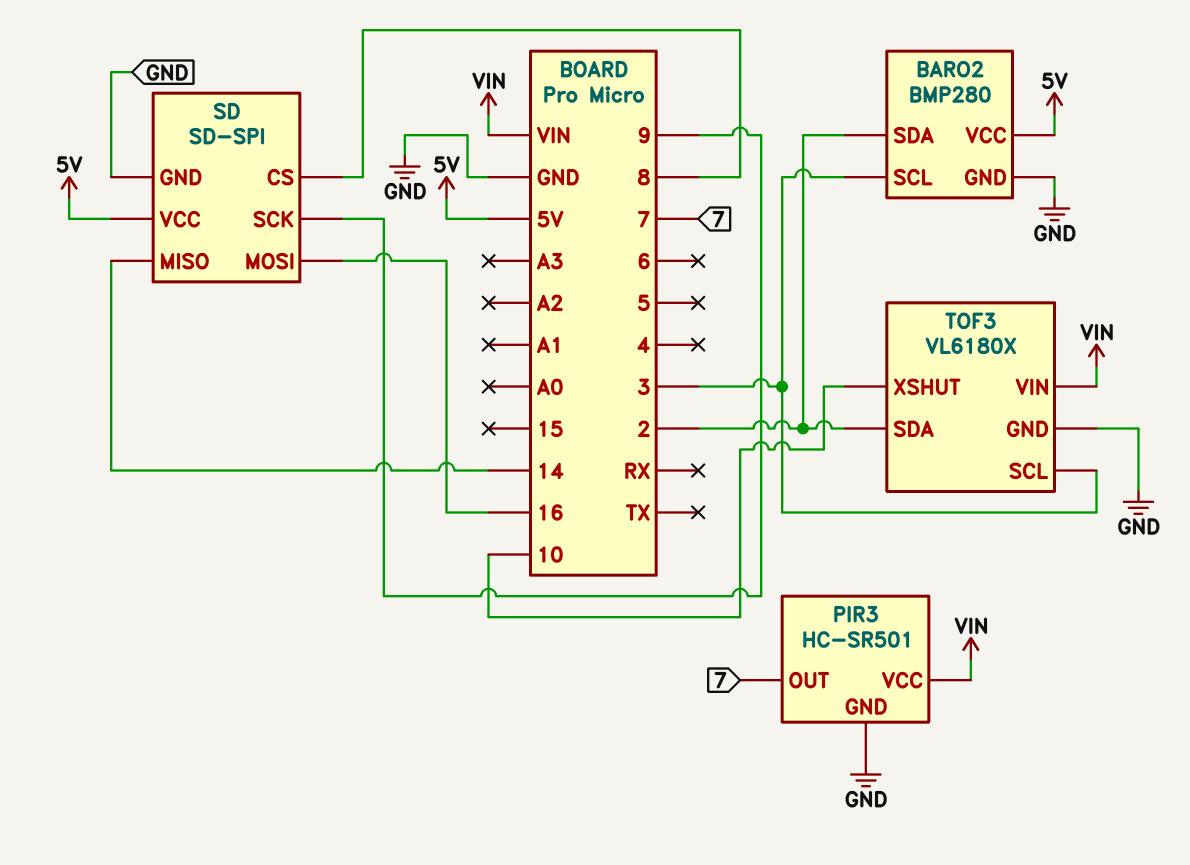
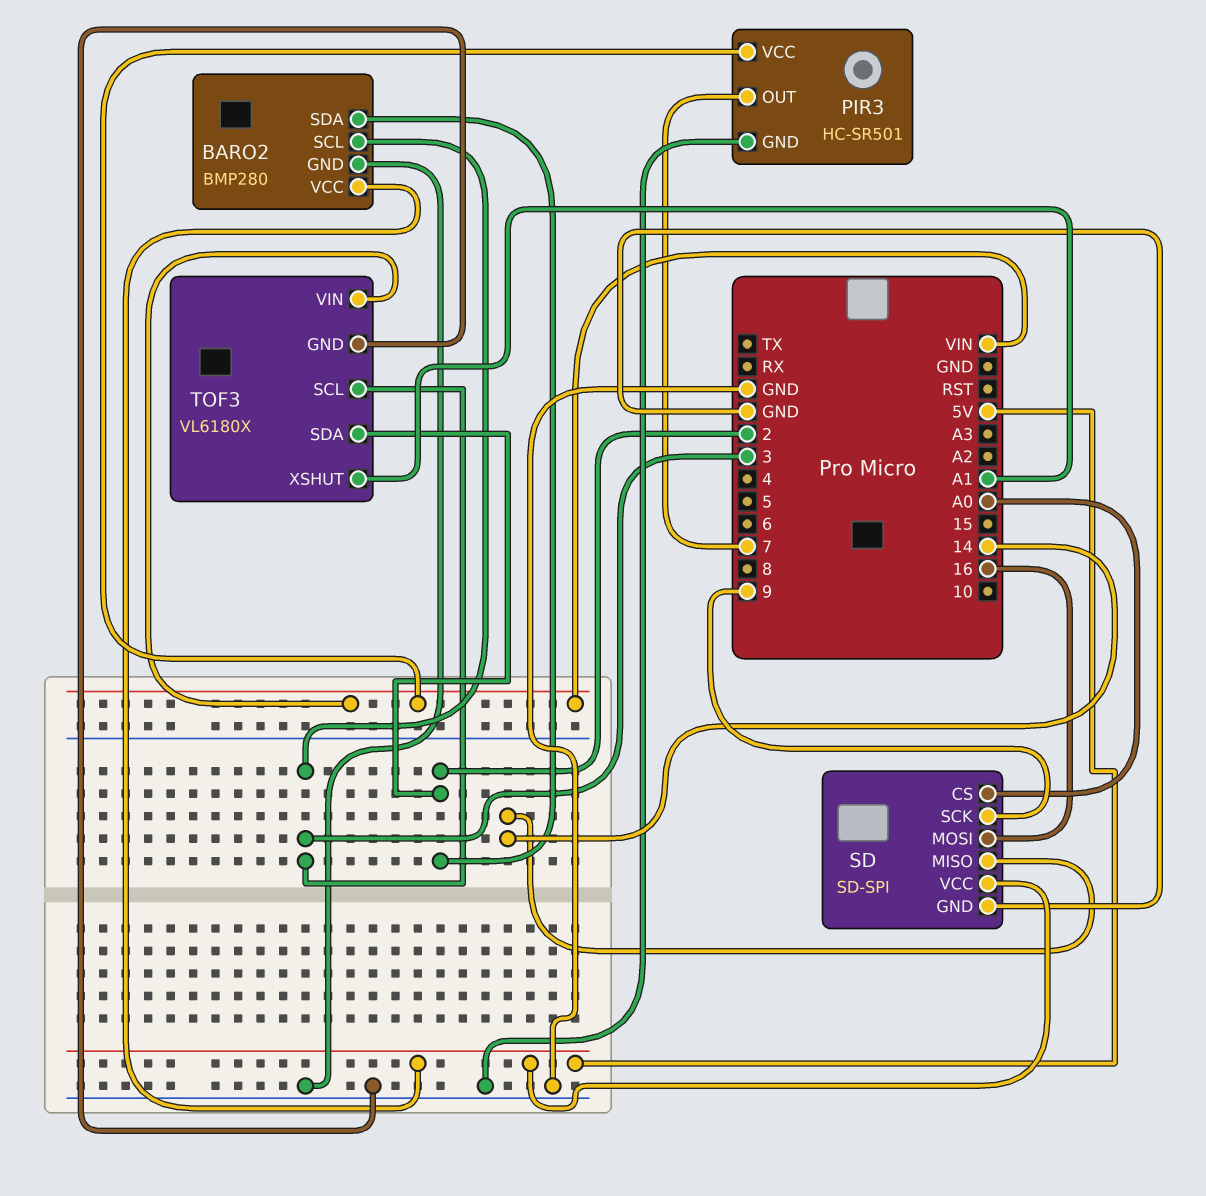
SD pin CS: 8 -> A0
TOF3 pin XSHUT: 10 -> A1

